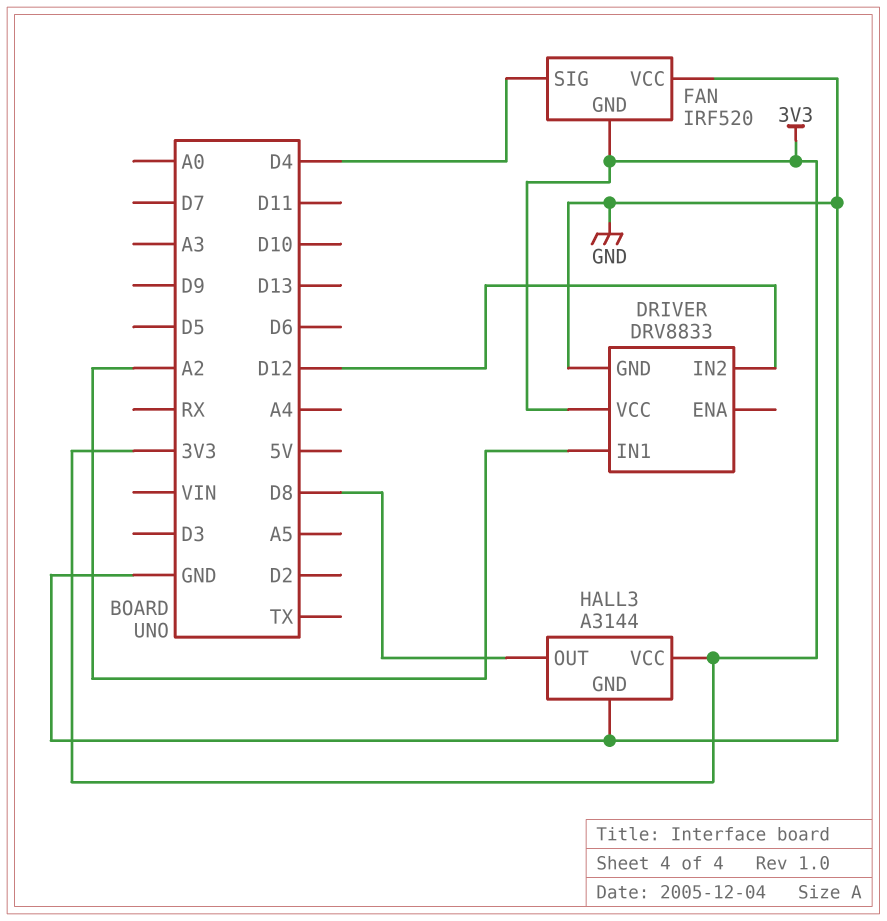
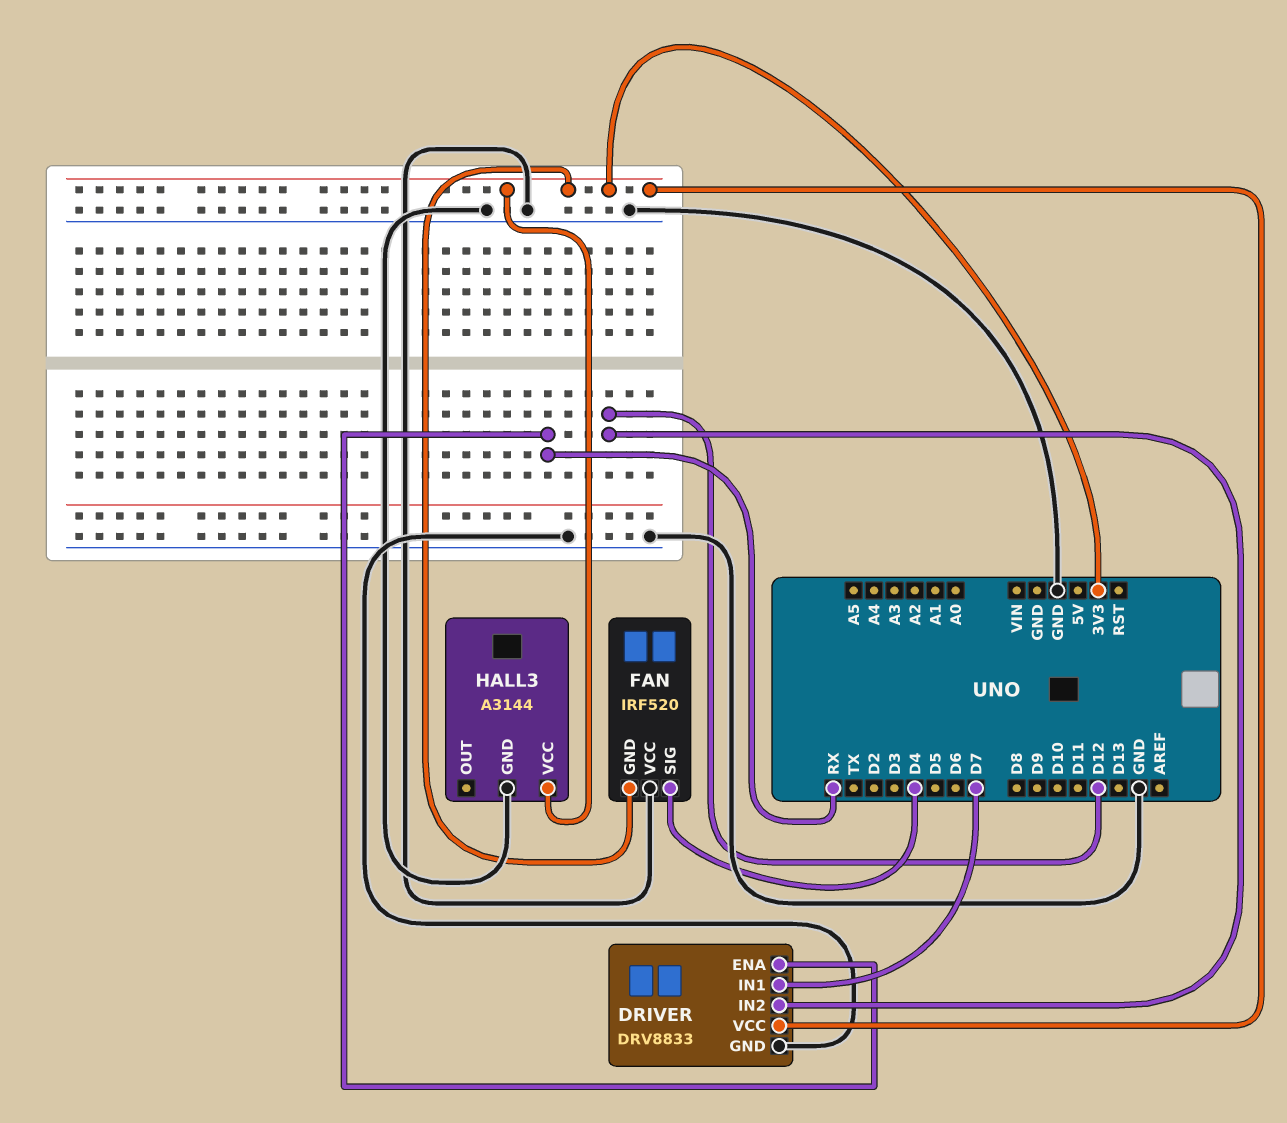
DRIVER pin ENA: none -> RX
DRIVER pin IN1: A2 -> D7
HALL3 pin OUT: D8 -> none

